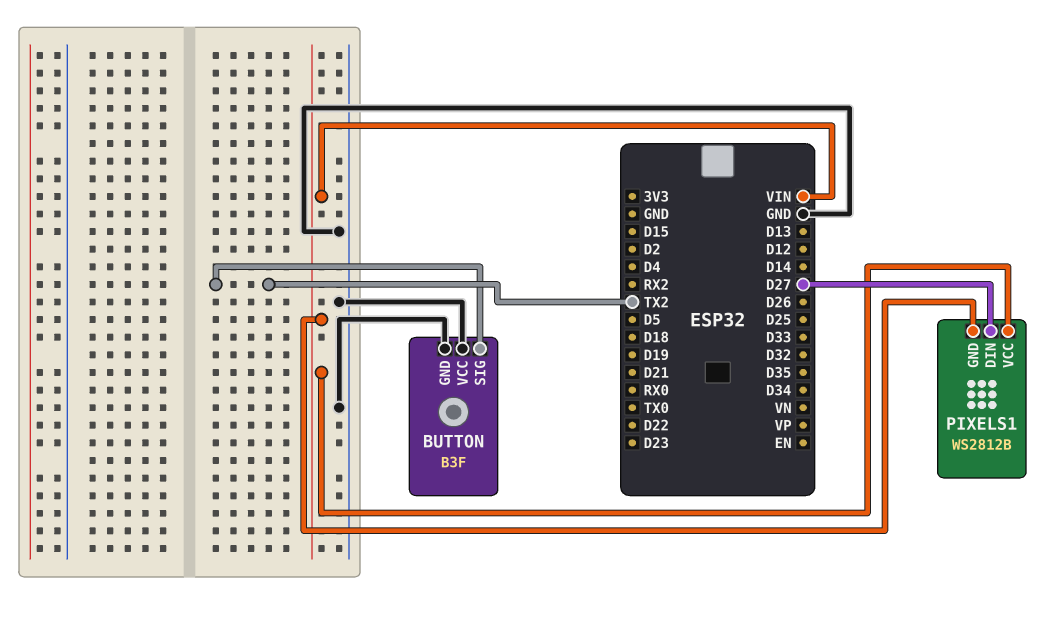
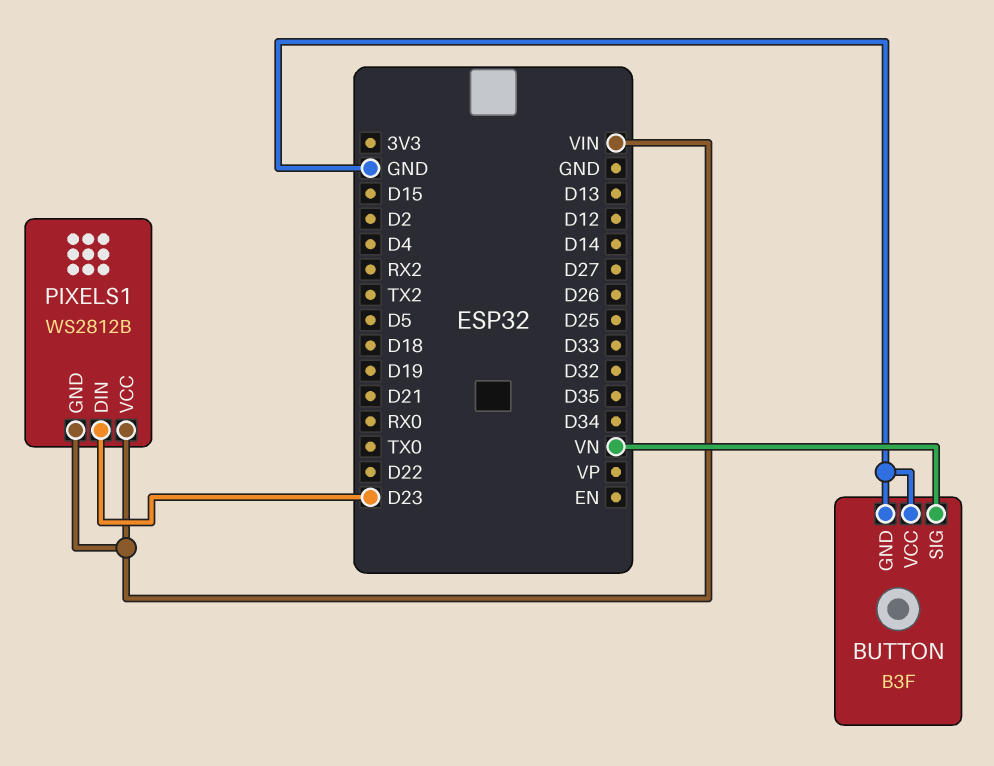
BUTTON pin SIG: TX2 -> VN
PIXELS1 pin DIN: D27 -> D23

